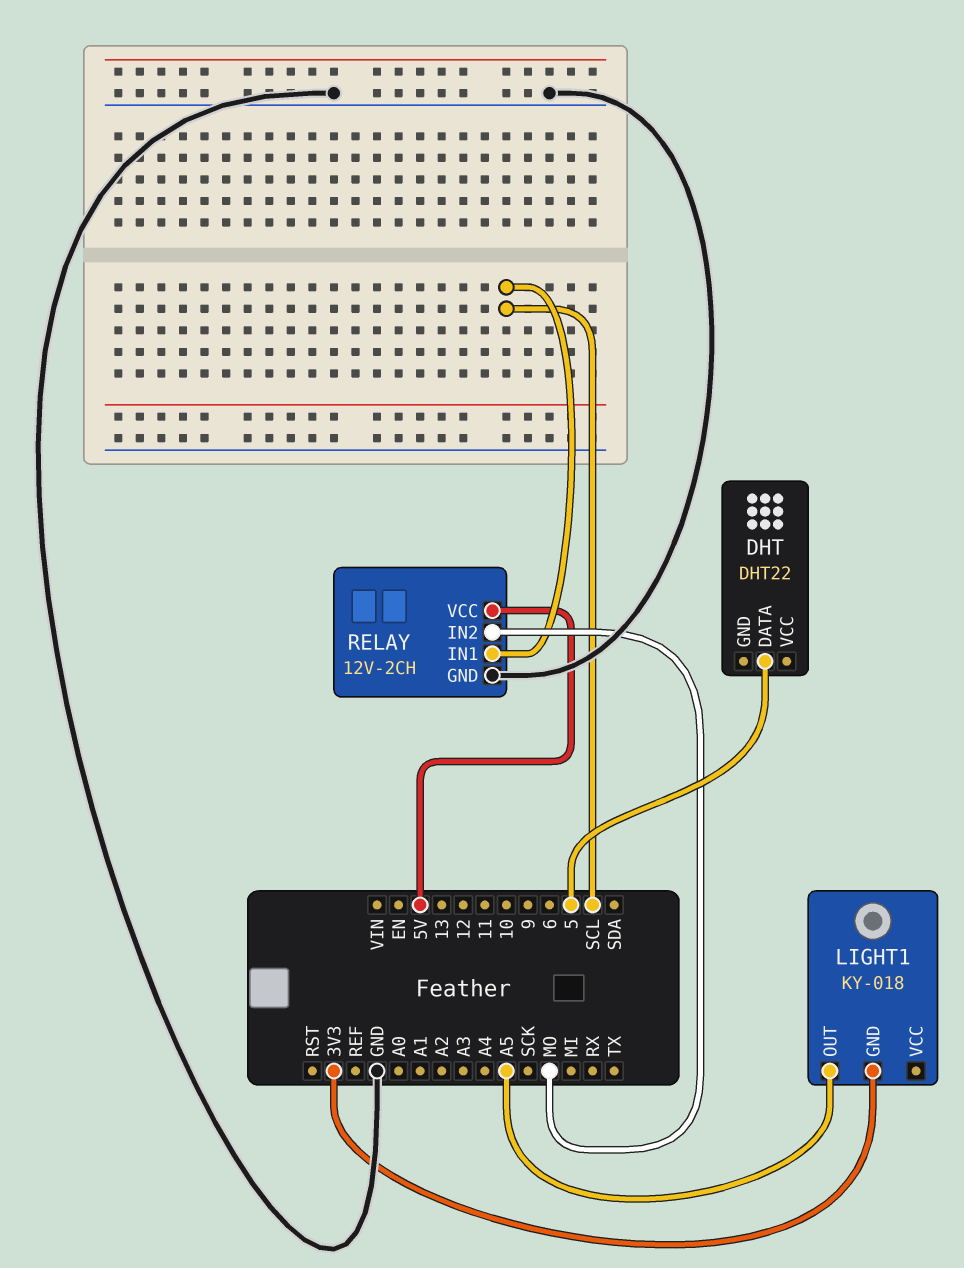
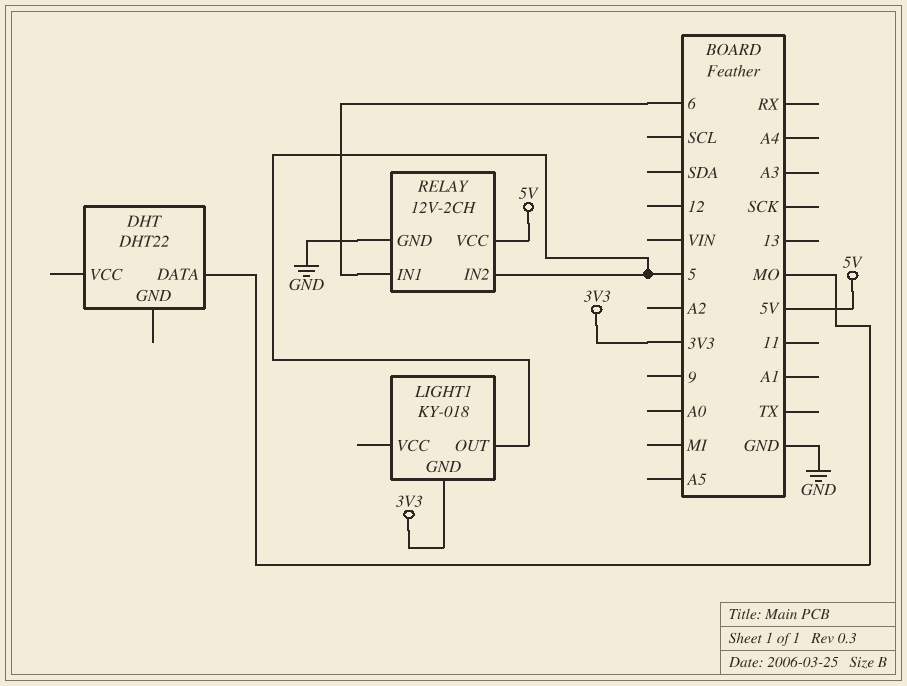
DHT pin DATA: 5 -> MO
LIGHT1 pin OUT: A5 -> 5
RELAY pin IN1: SCL -> 6
RELAY pin IN2: MO -> 5

